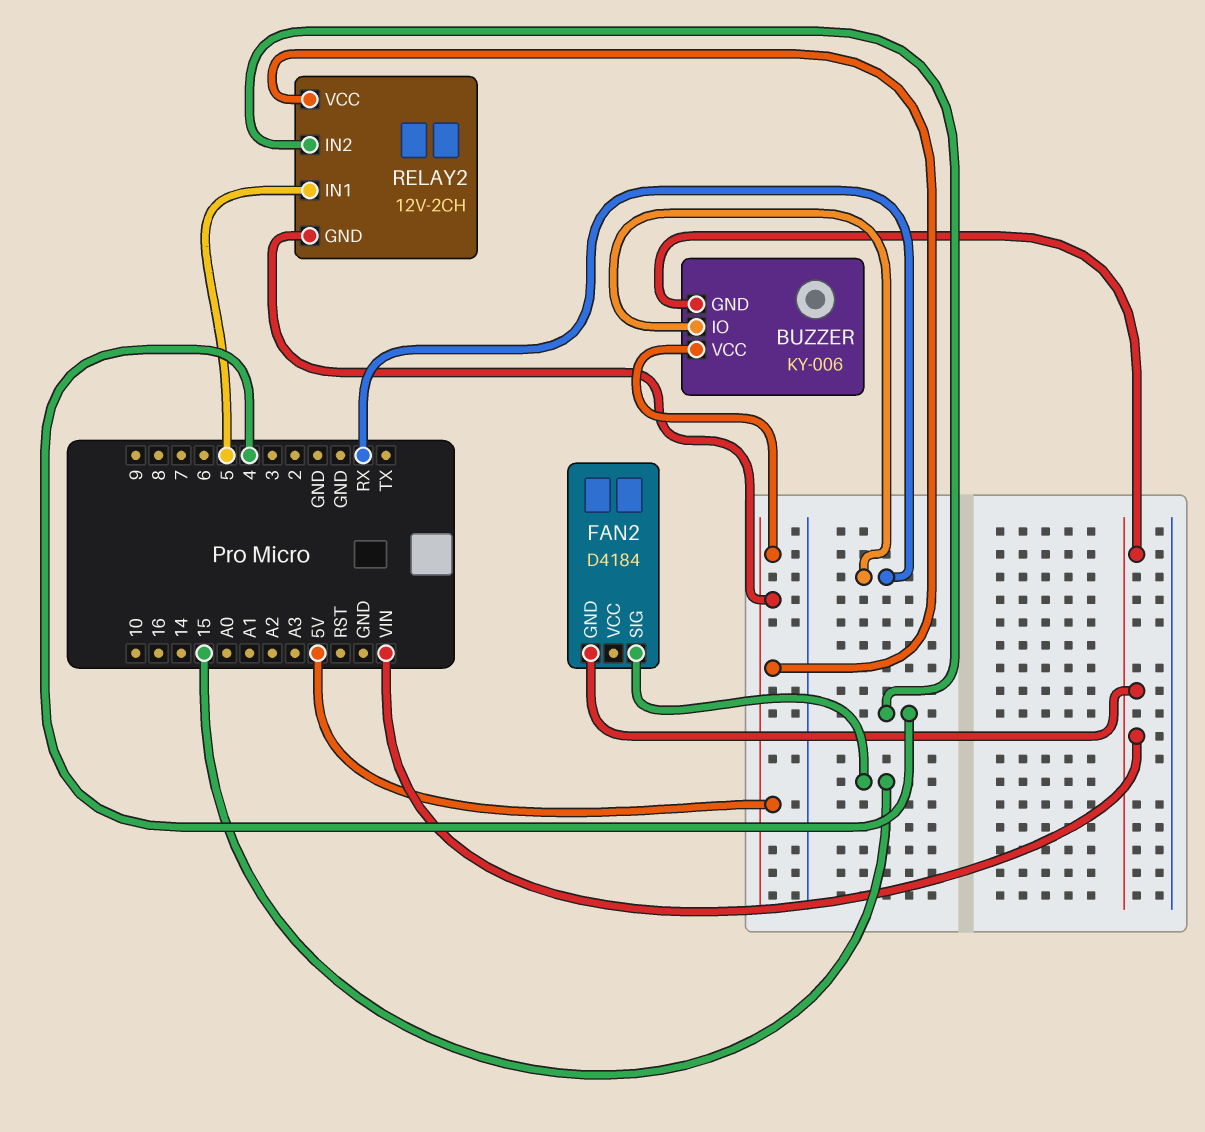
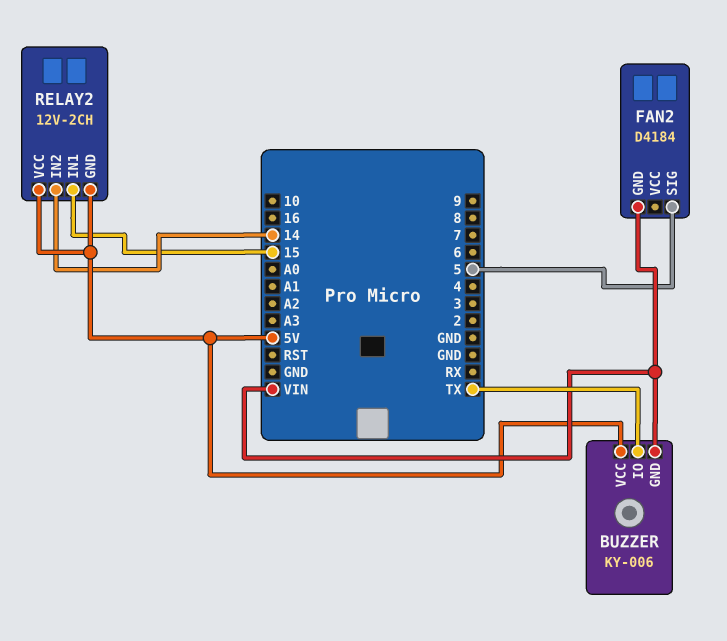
BUZZER pin IO: RX -> TX
FAN2 pin SIG: 15 -> 5
RELAY2 pin IN1: 5 -> 15
RELAY2 pin IN2: 4 -> 14

